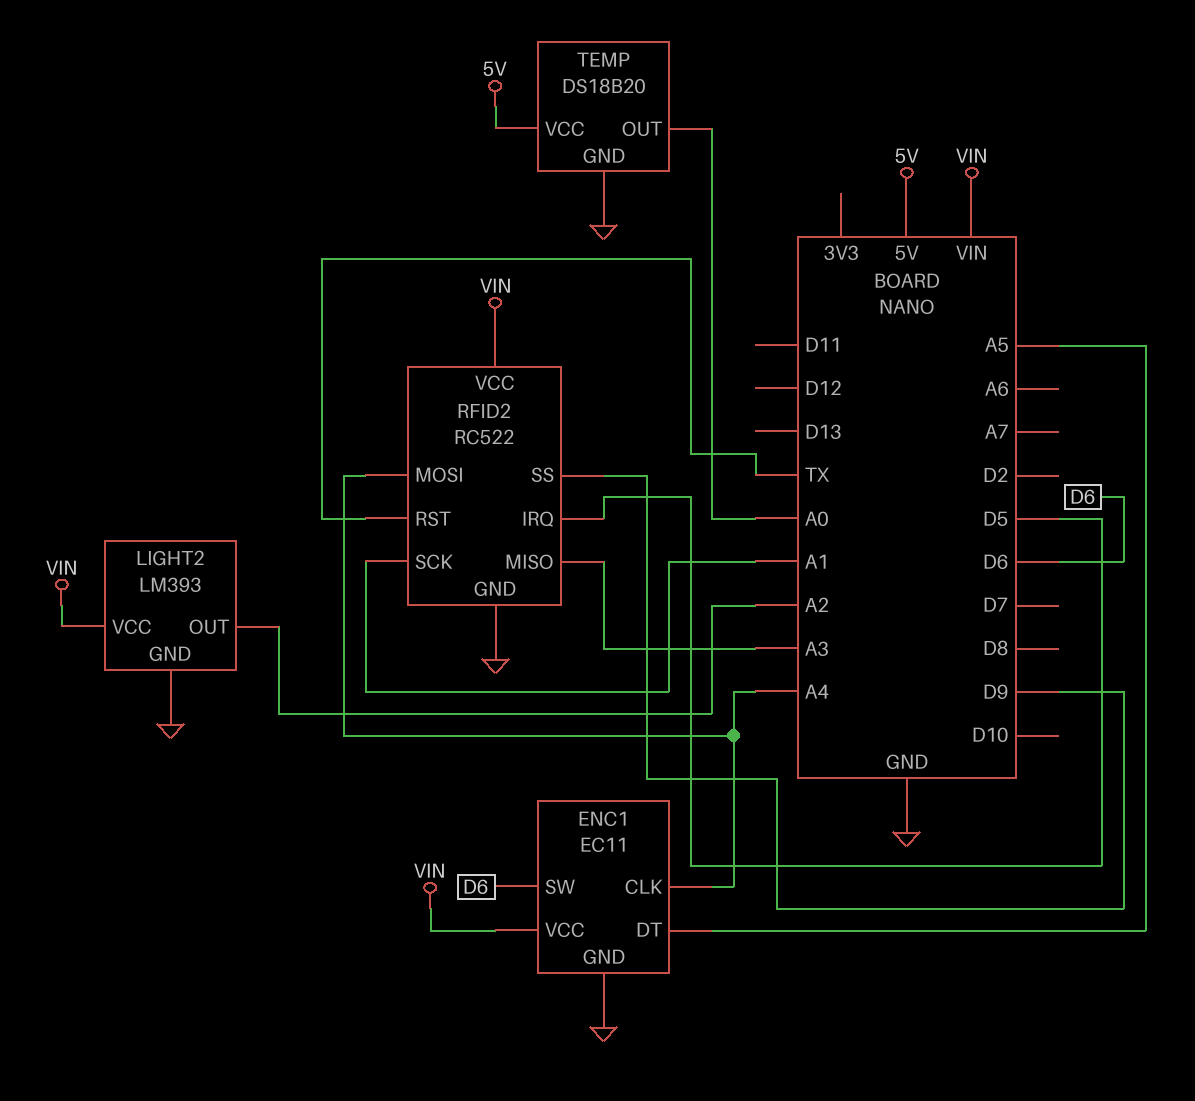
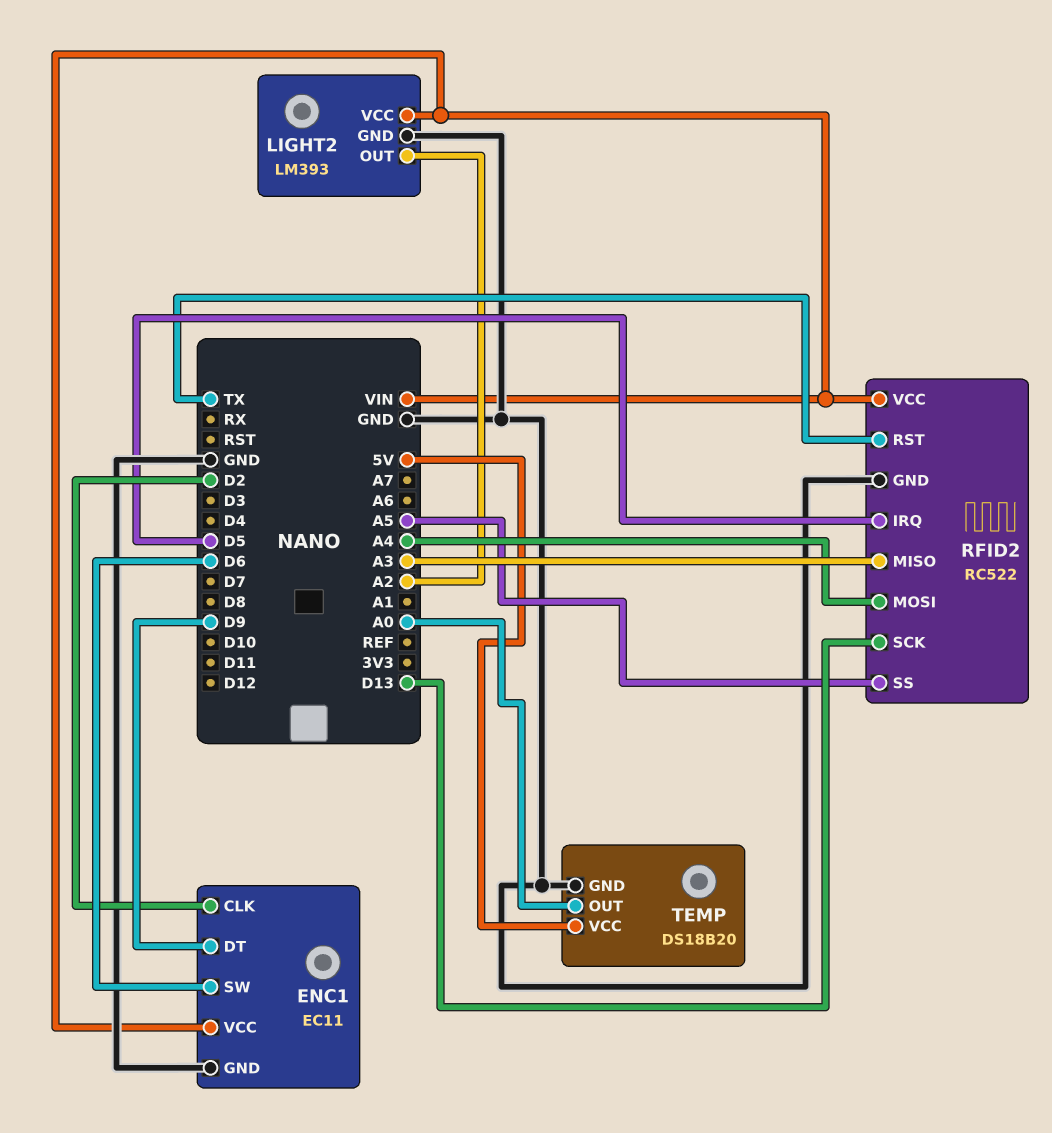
ENC1 pin CLK: A4 -> D2
ENC1 pin DT: A5 -> D9
RFID2 pin SCK: A1 -> D13
RFID2 pin SS: D9 -> A5

